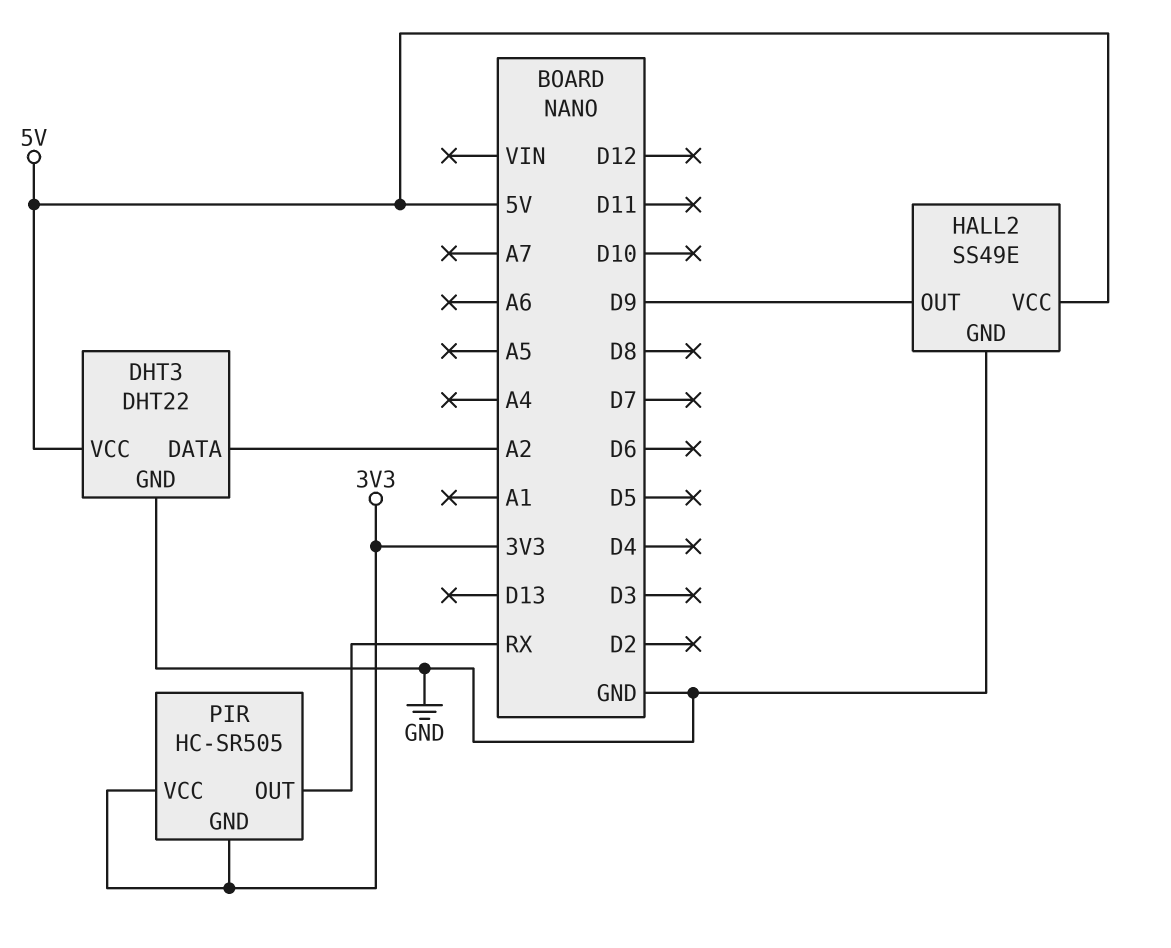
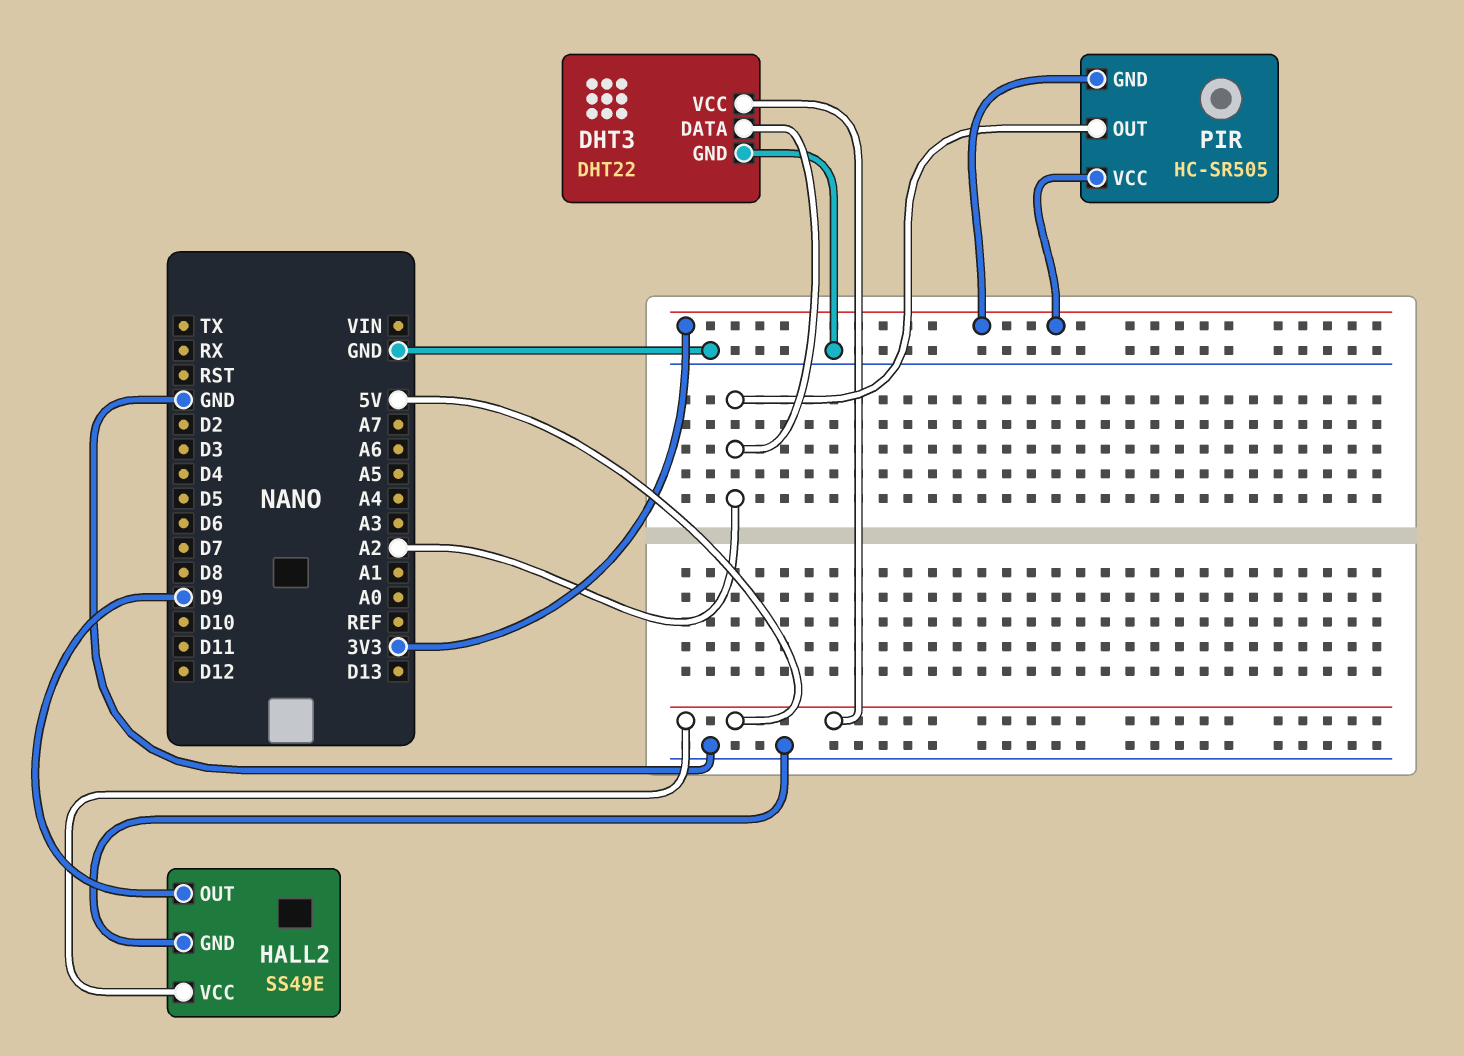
PIR pin OUT: RX -> A2

